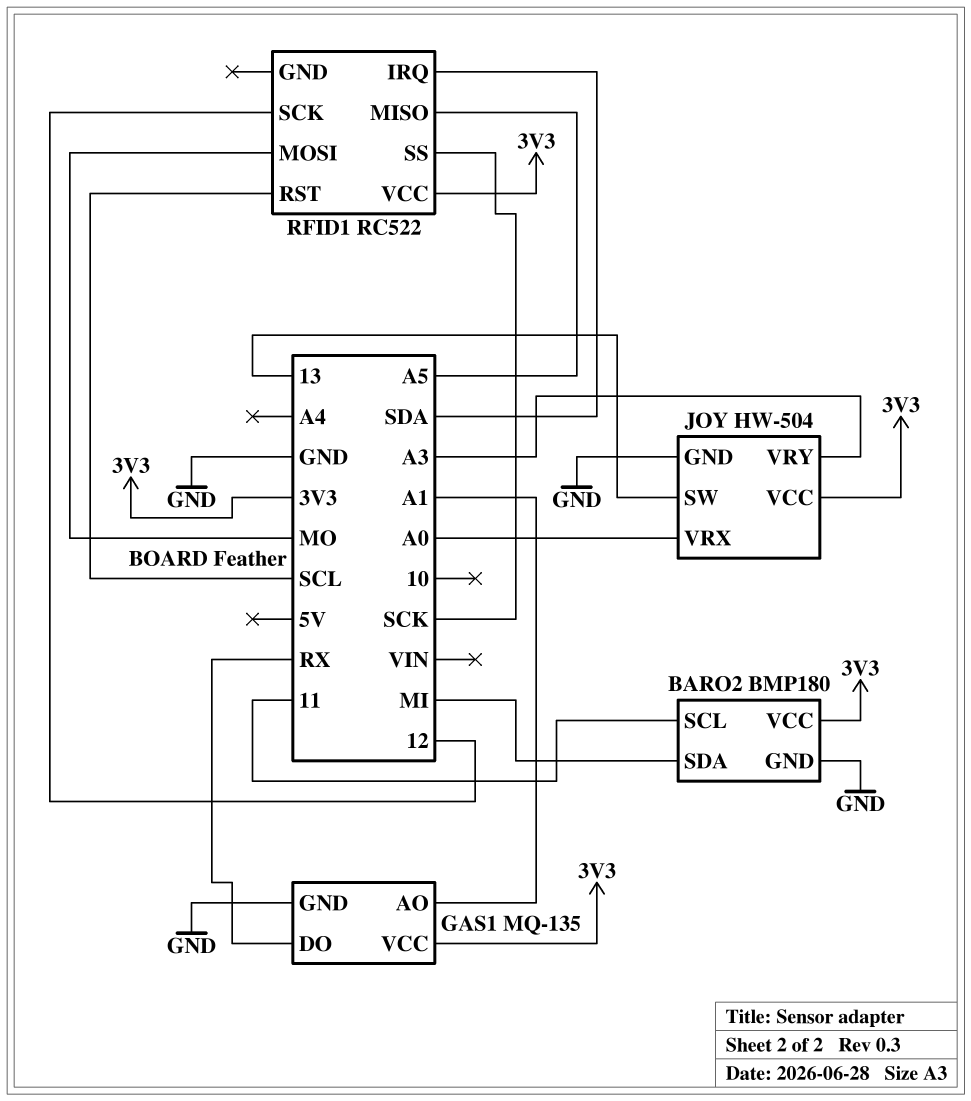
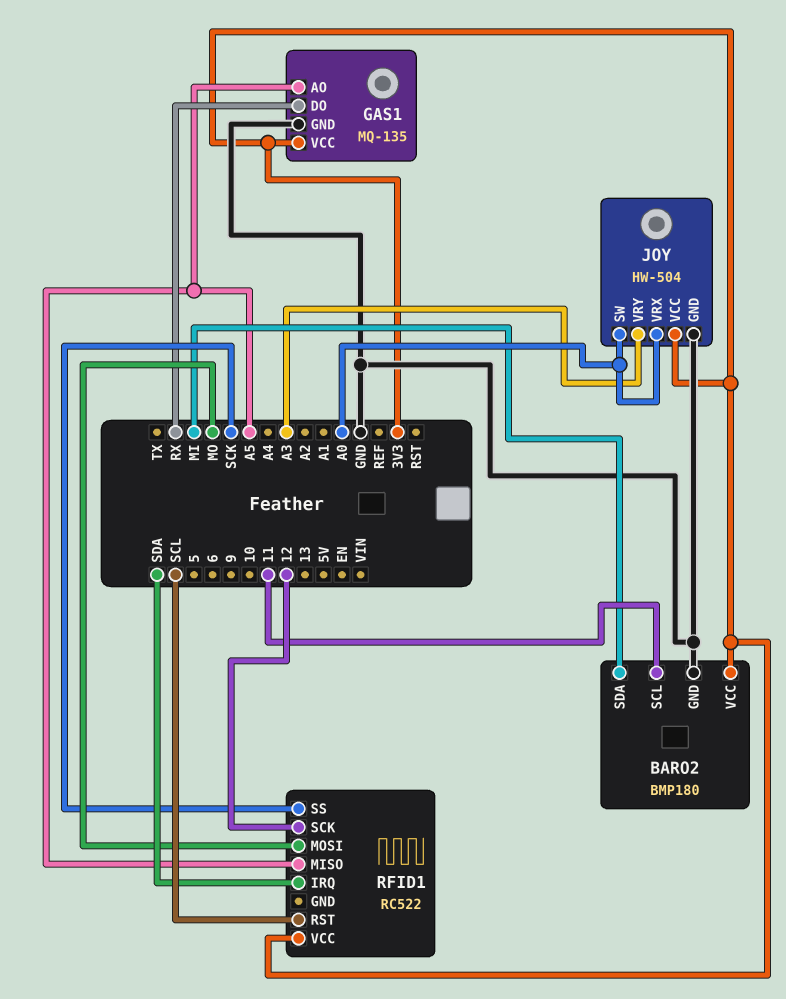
GAS1 pin AO: A1 -> A5
JOY pin SW: 13 -> A0

